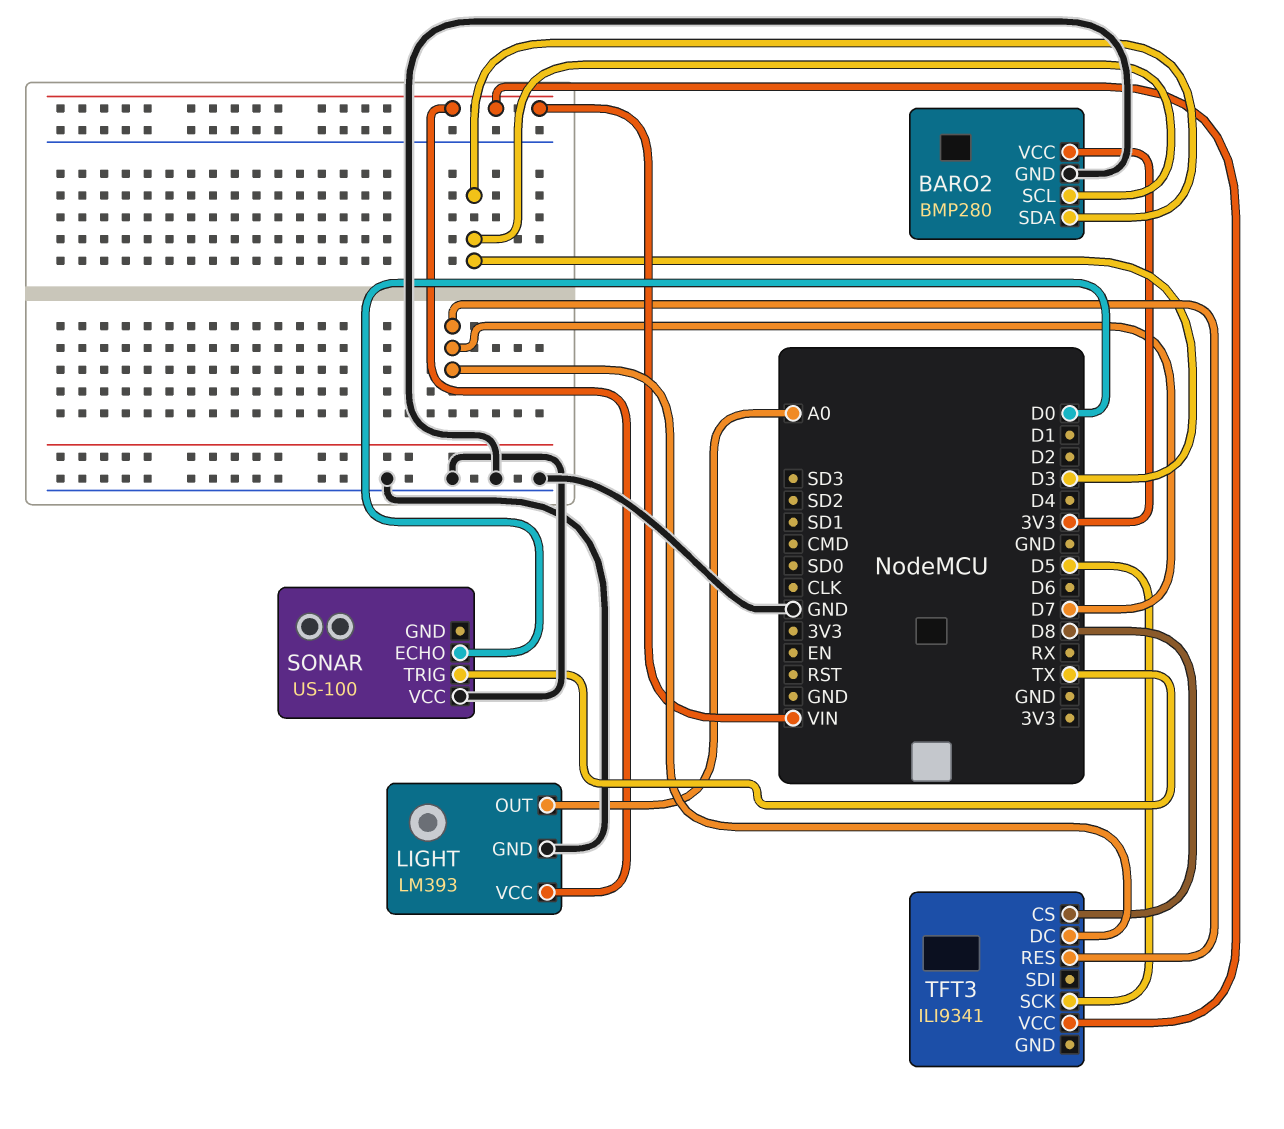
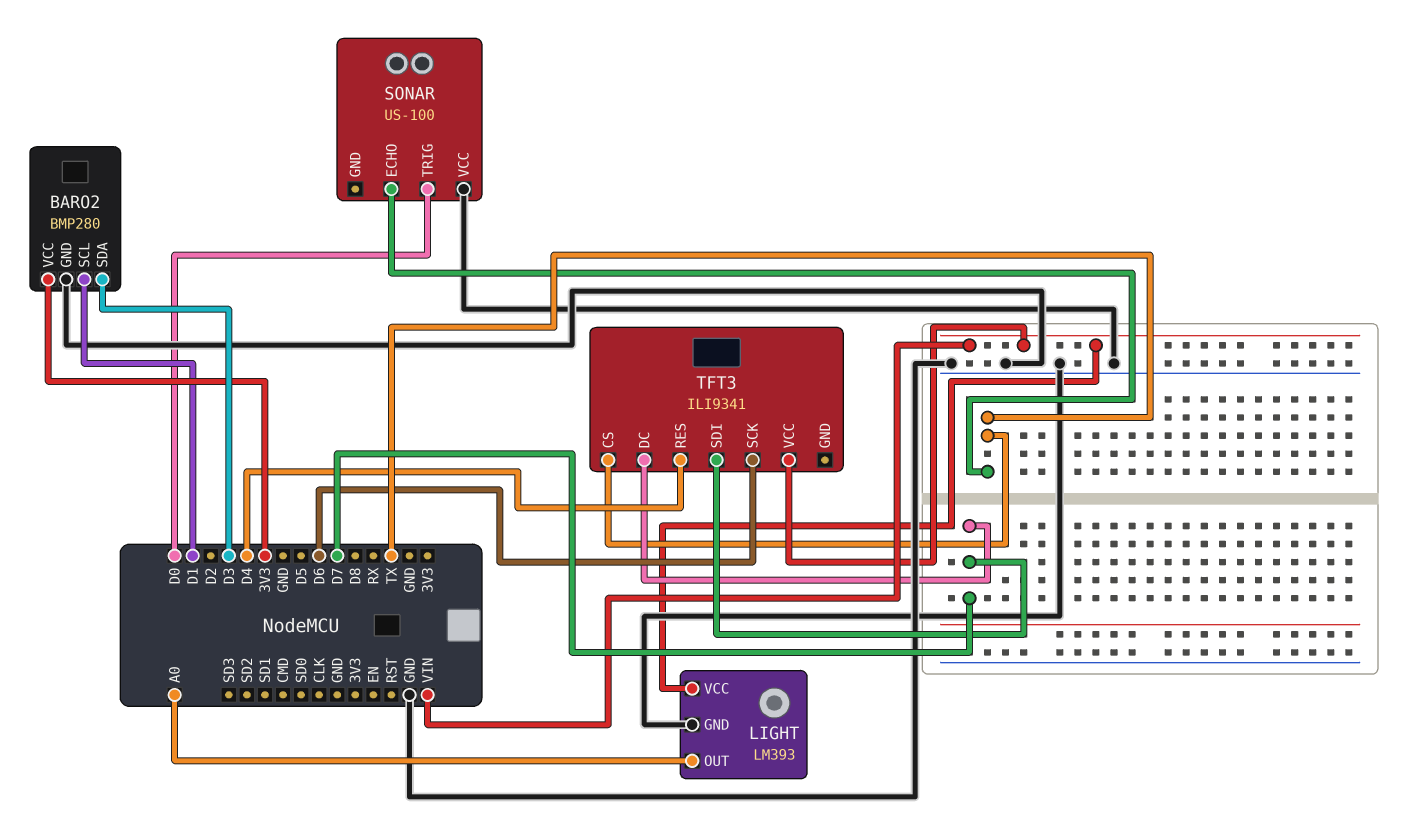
BARO2 pin SCL: D3 -> D1
SONAR pin ECHO: D0 -> TX
SONAR pin TRIG: TX -> D0
TFT3 pin CS: D8 -> TX
TFT3 pin RES: D7 -> D4
TFT3 pin SCK: D5 -> D6
TFT3 pin SDI: none -> D7

